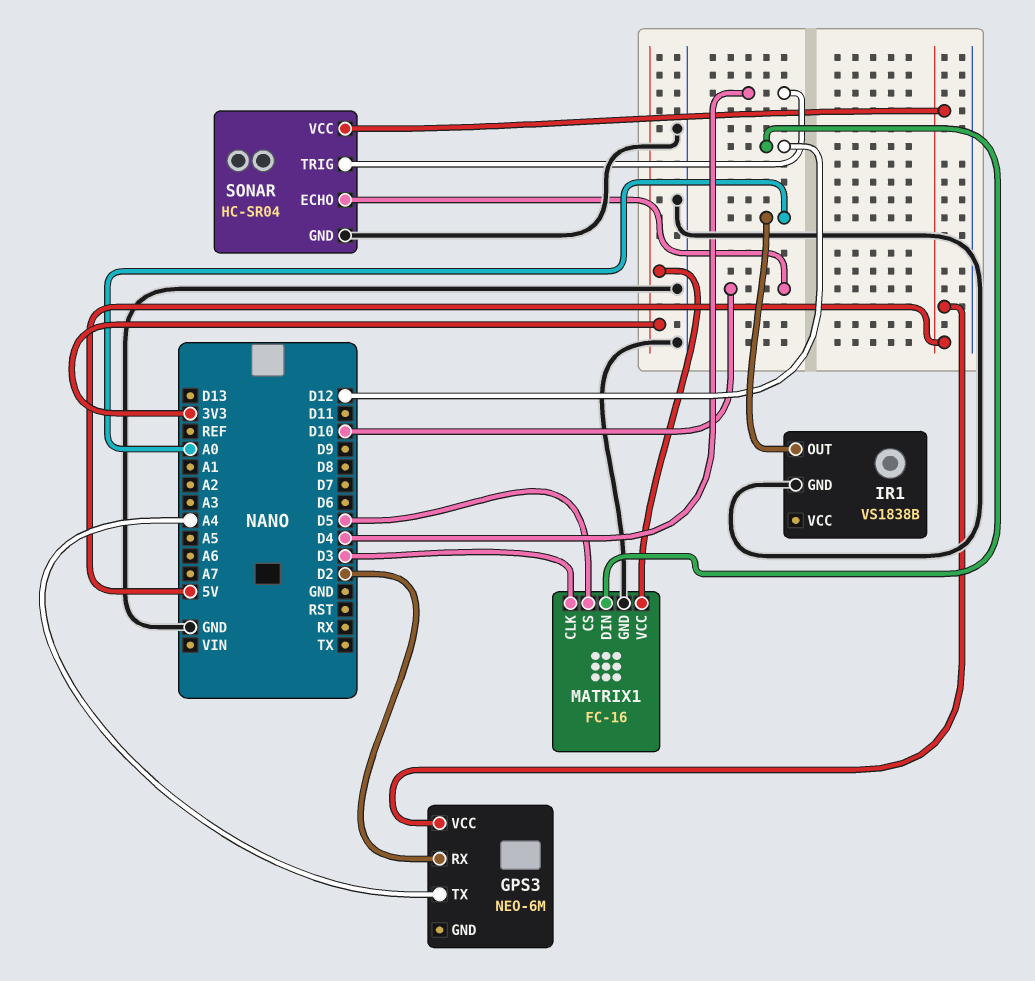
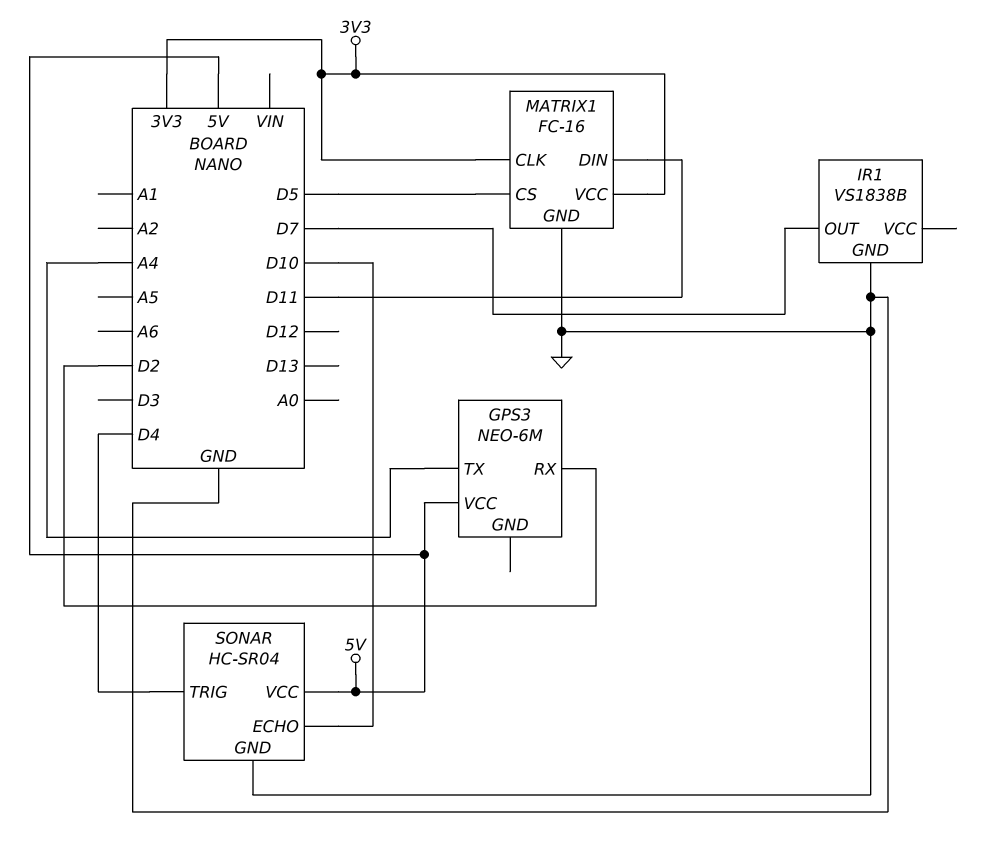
IR1 pin OUT: A0 -> D7
MATRIX1 pin CLK: D3 -> 3V3
MATRIX1 pin DIN: D12 -> D11

